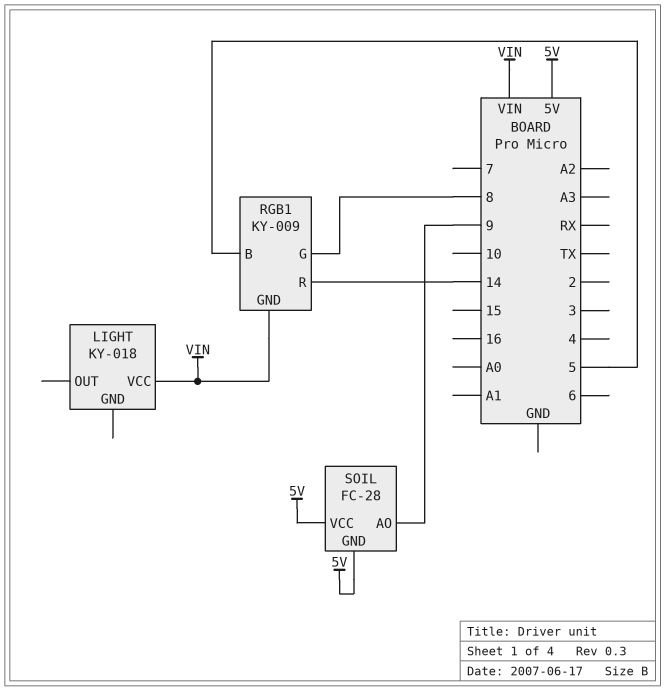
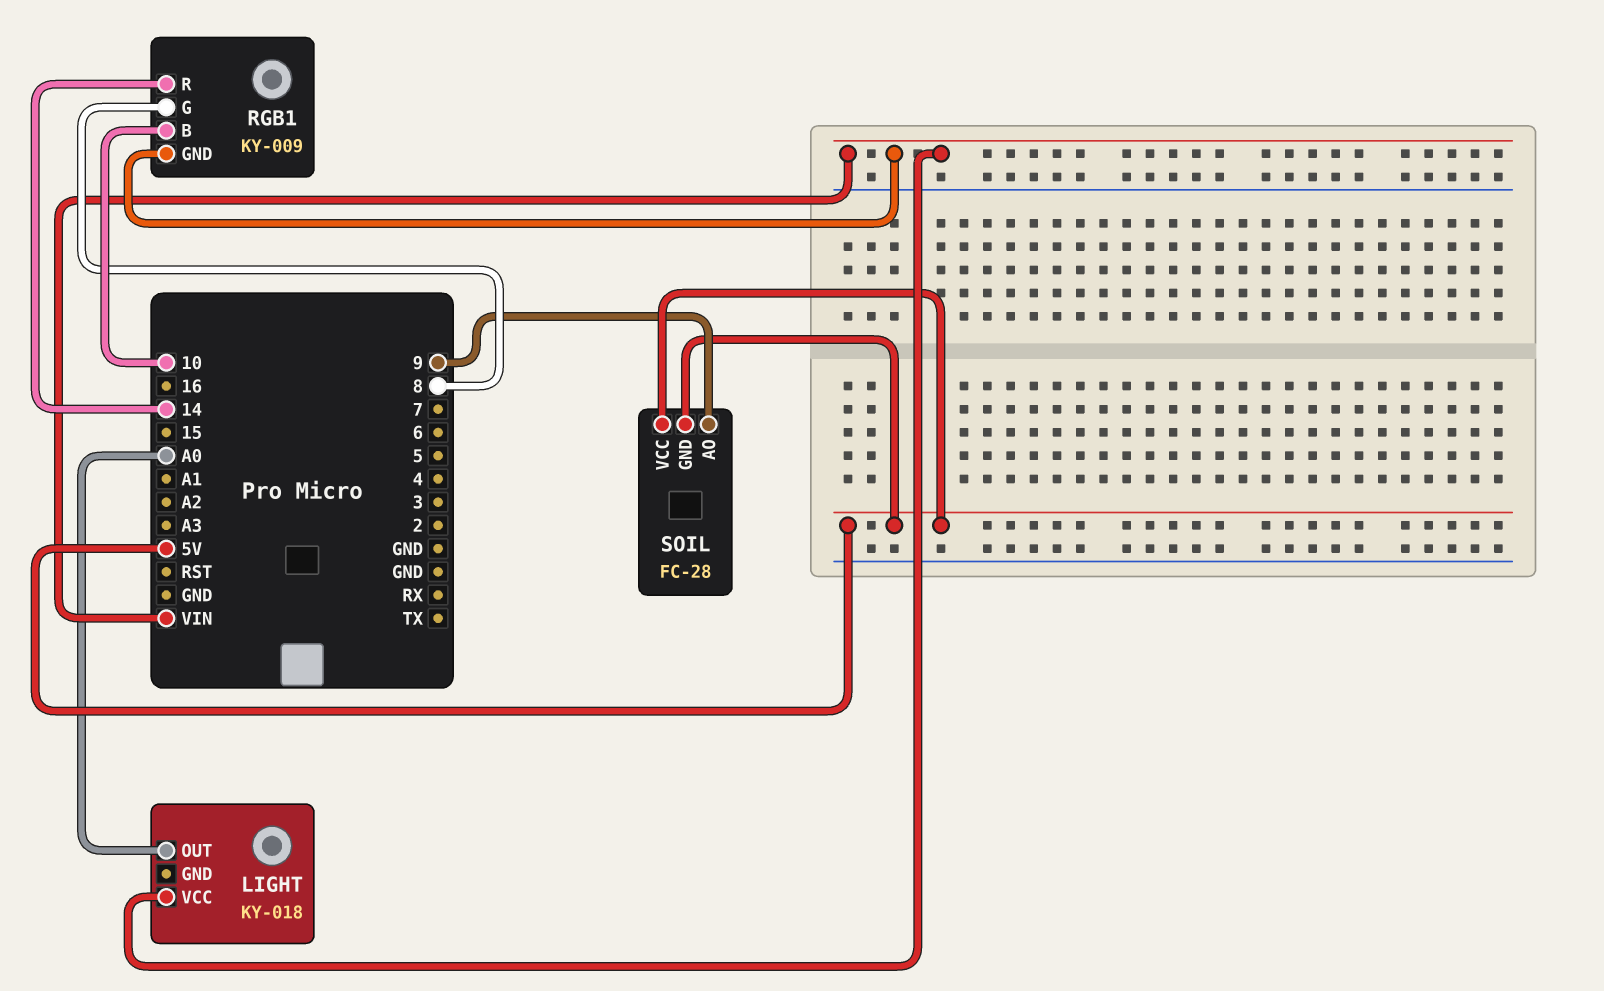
LIGHT pin OUT: none -> A0
RGB1 pin B: 5 -> 10

